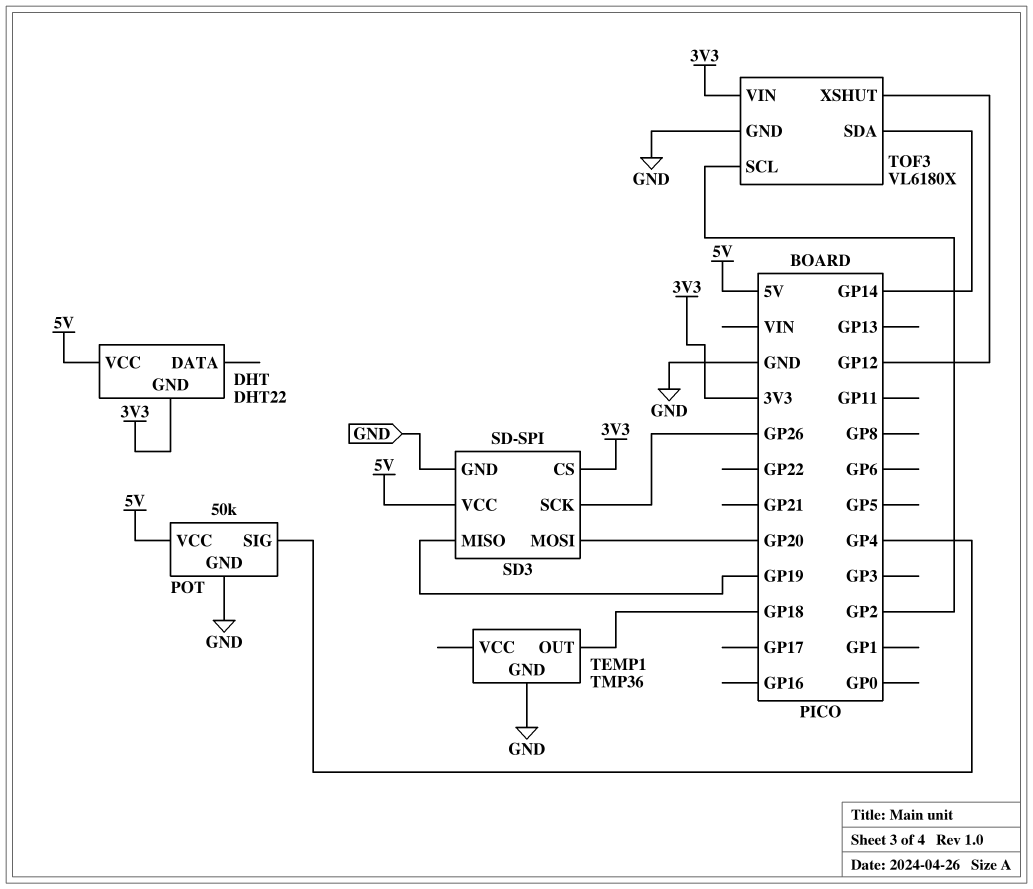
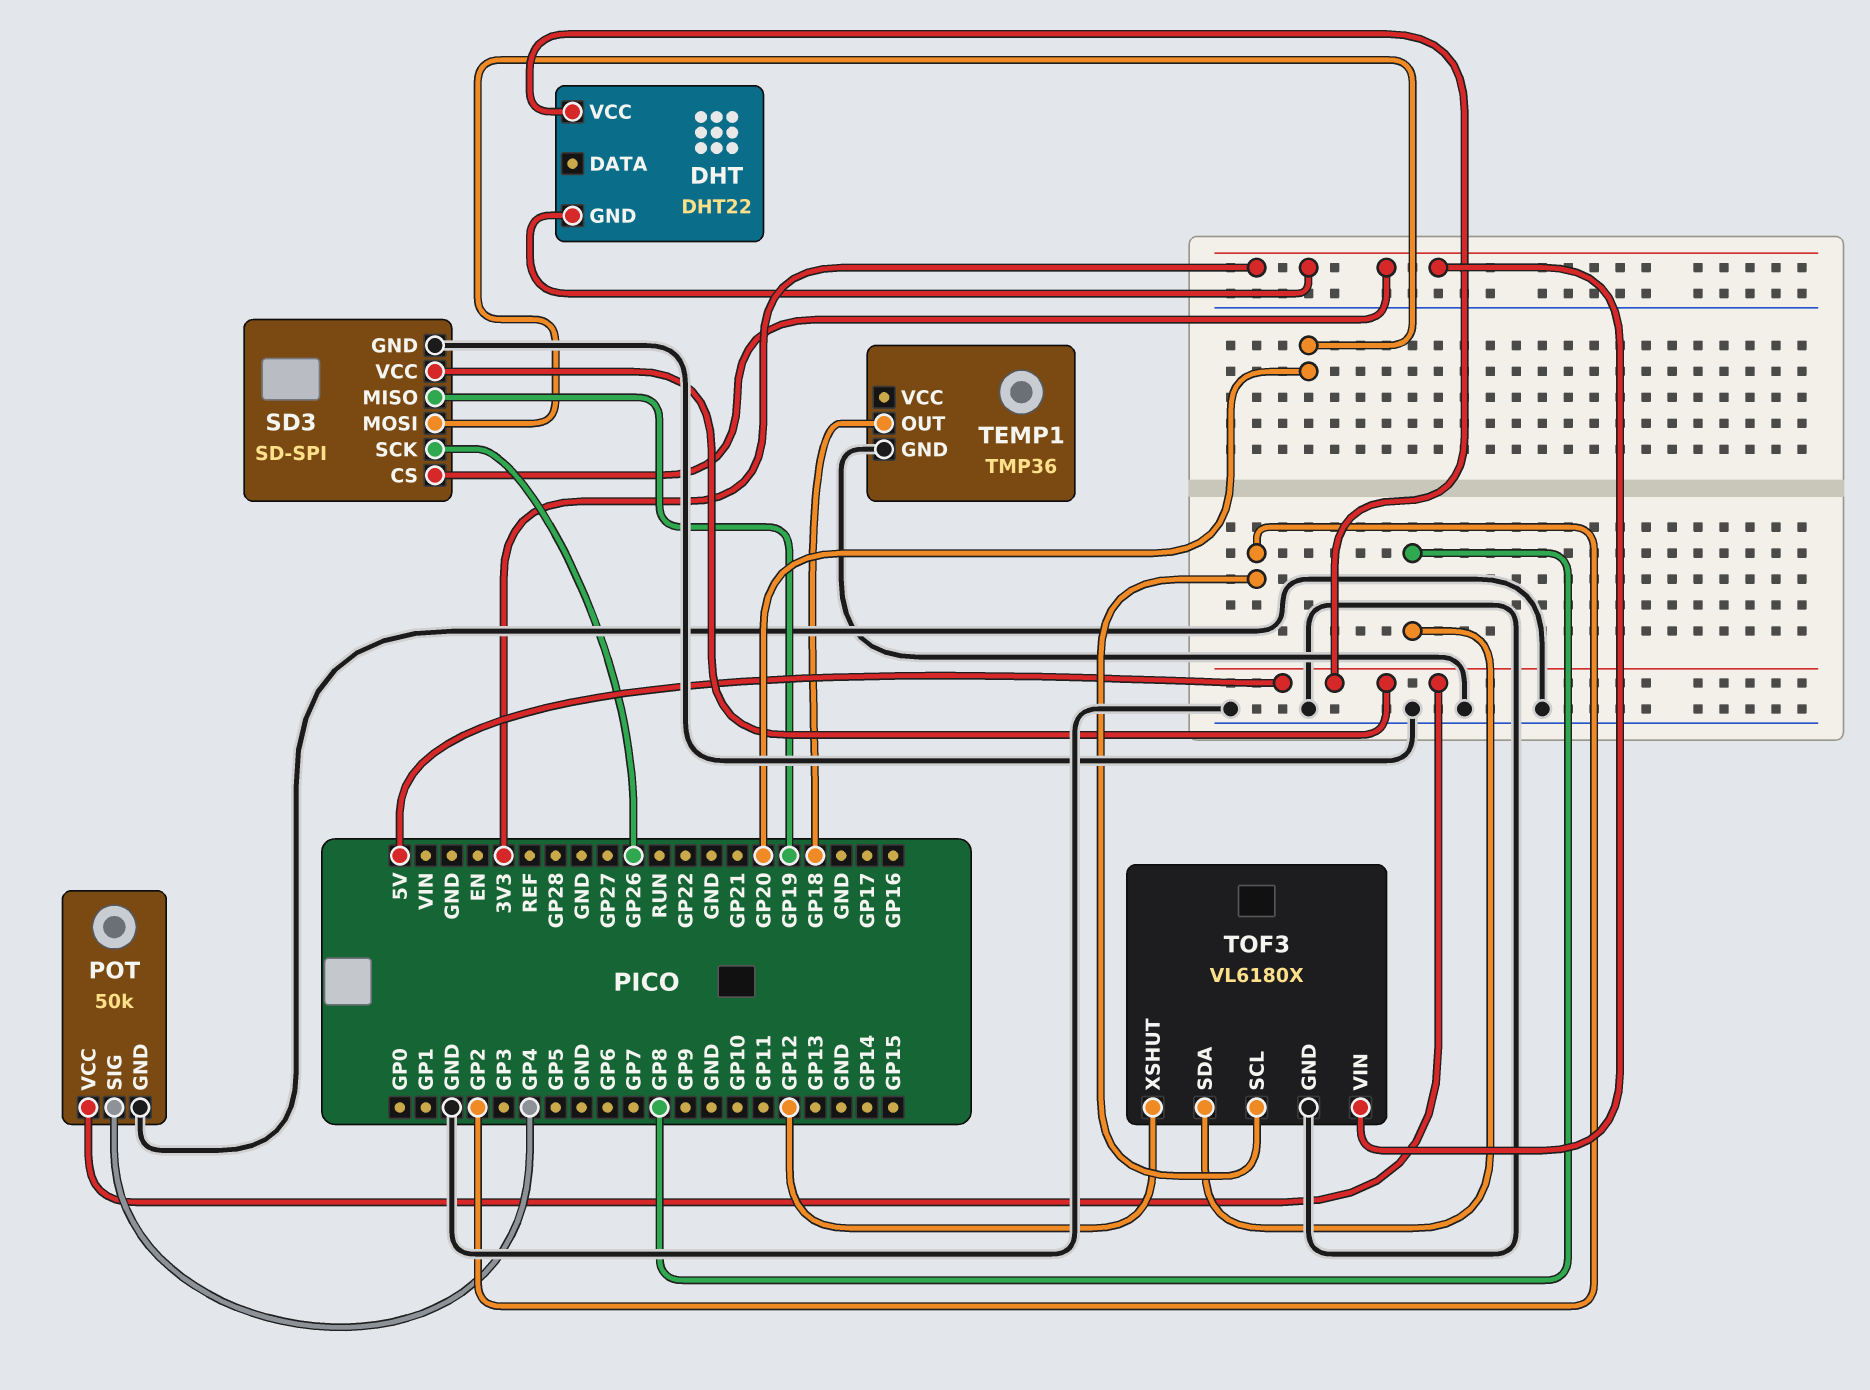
TOF3 pin SDA: GP14 -> GP8

